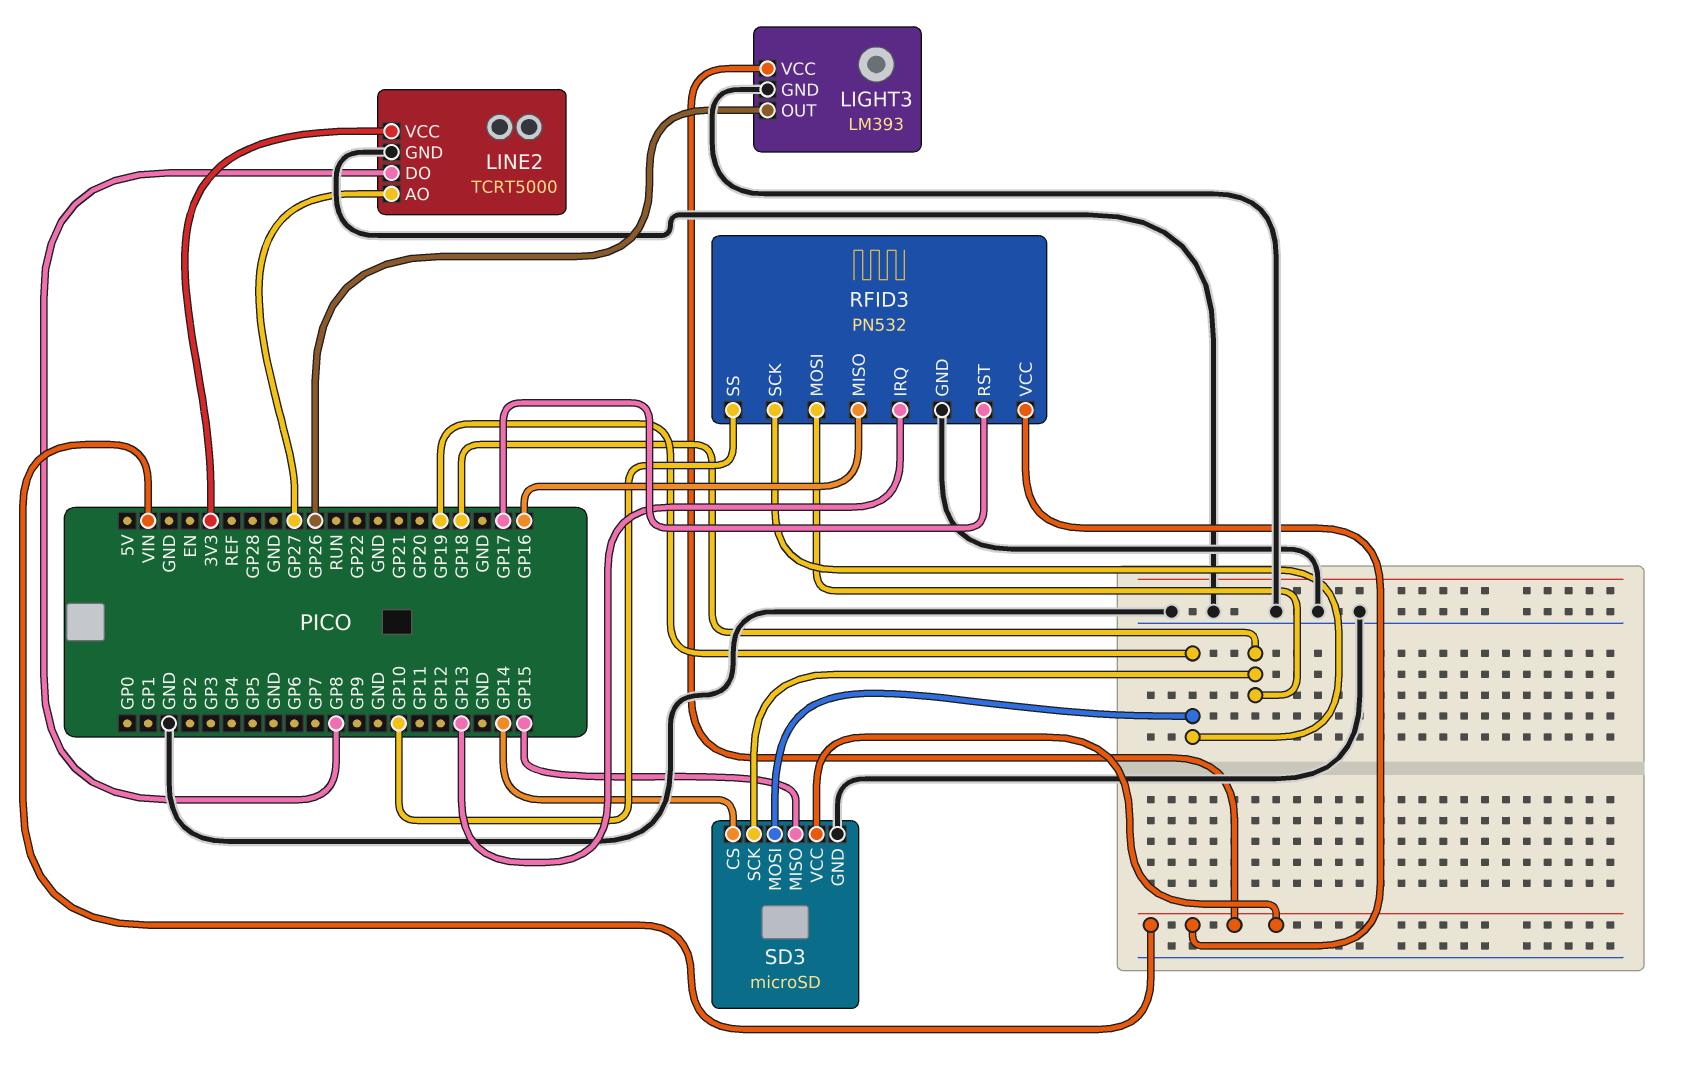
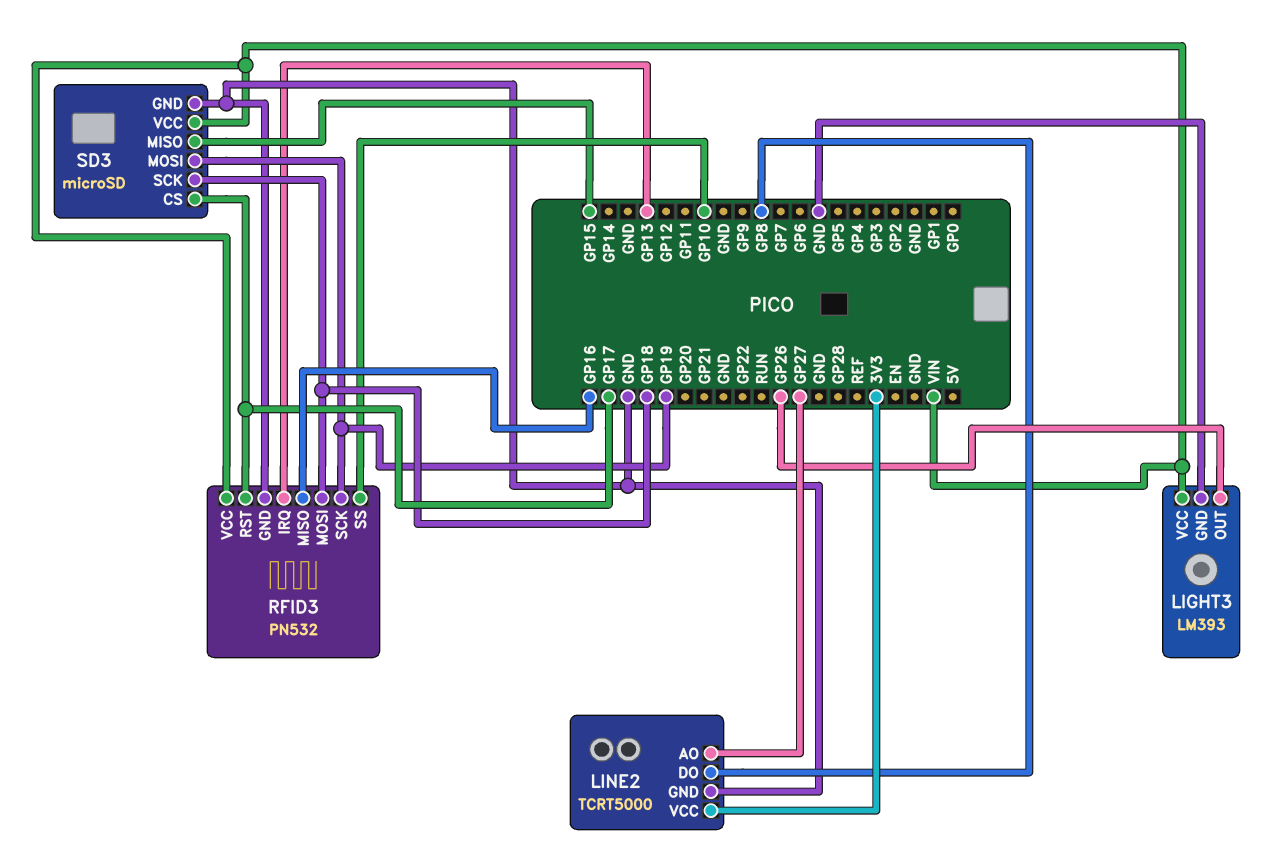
SD3 pin CS: GP14 -> GP17

